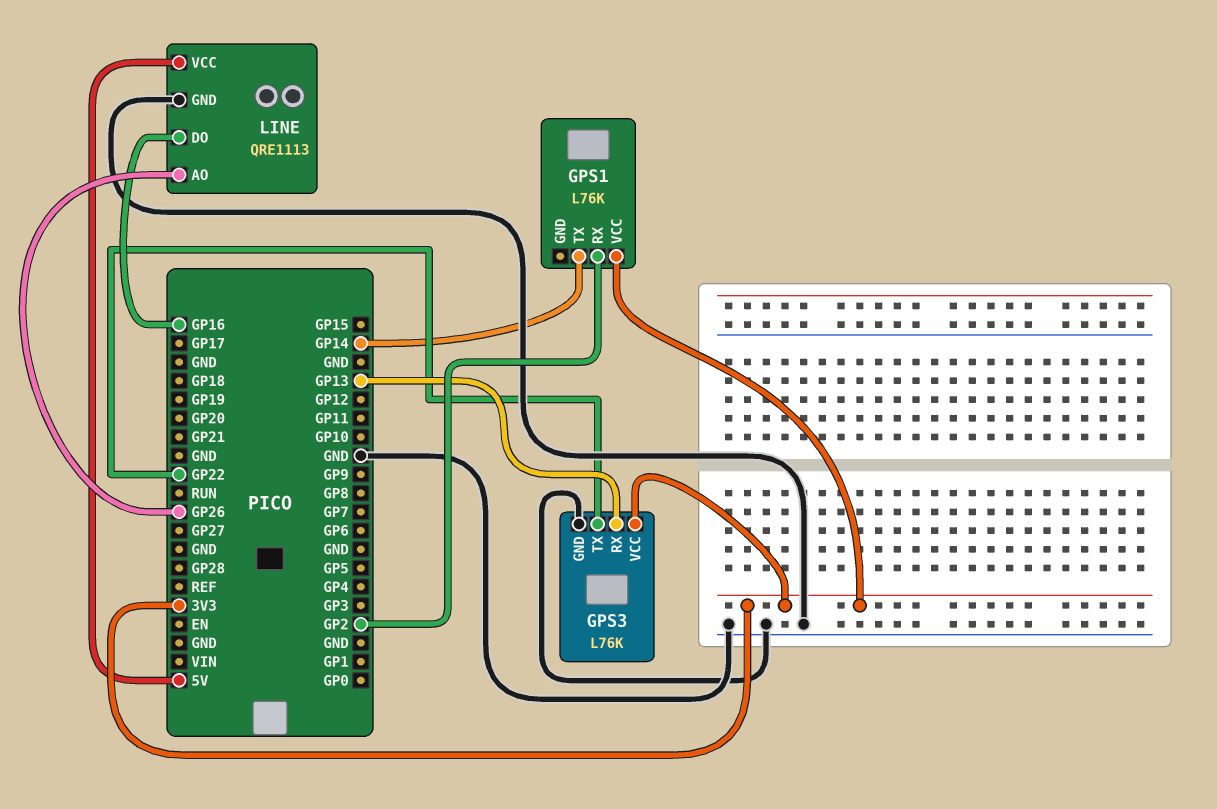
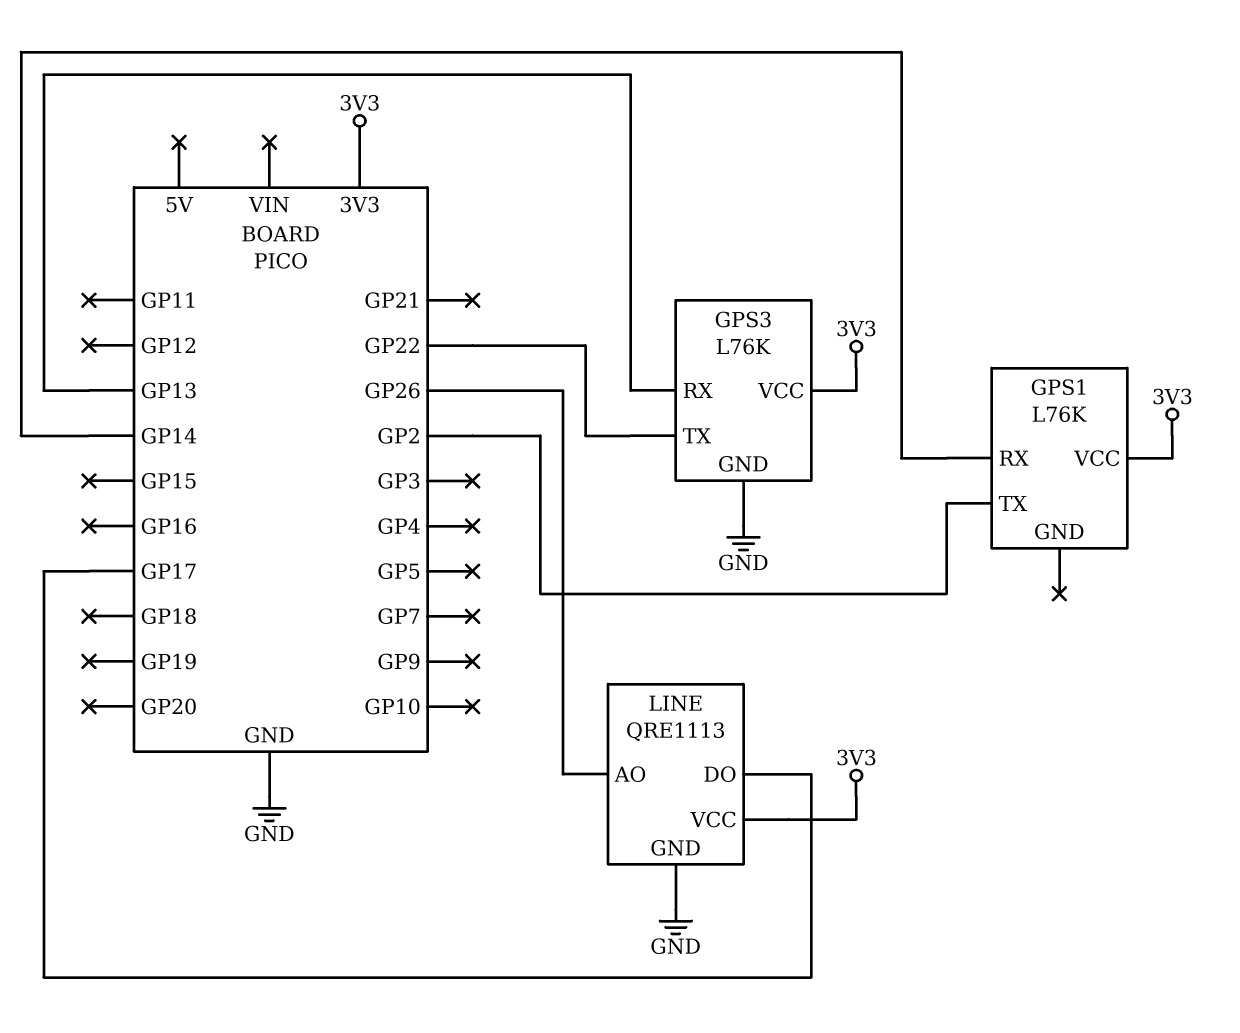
GPS1 pin RX: GP2 -> GP14
GPS1 pin TX: GP14 -> GP2
LINE pin DO: GP16 -> GP17
LINE pin VCC: 5V -> 3V3

